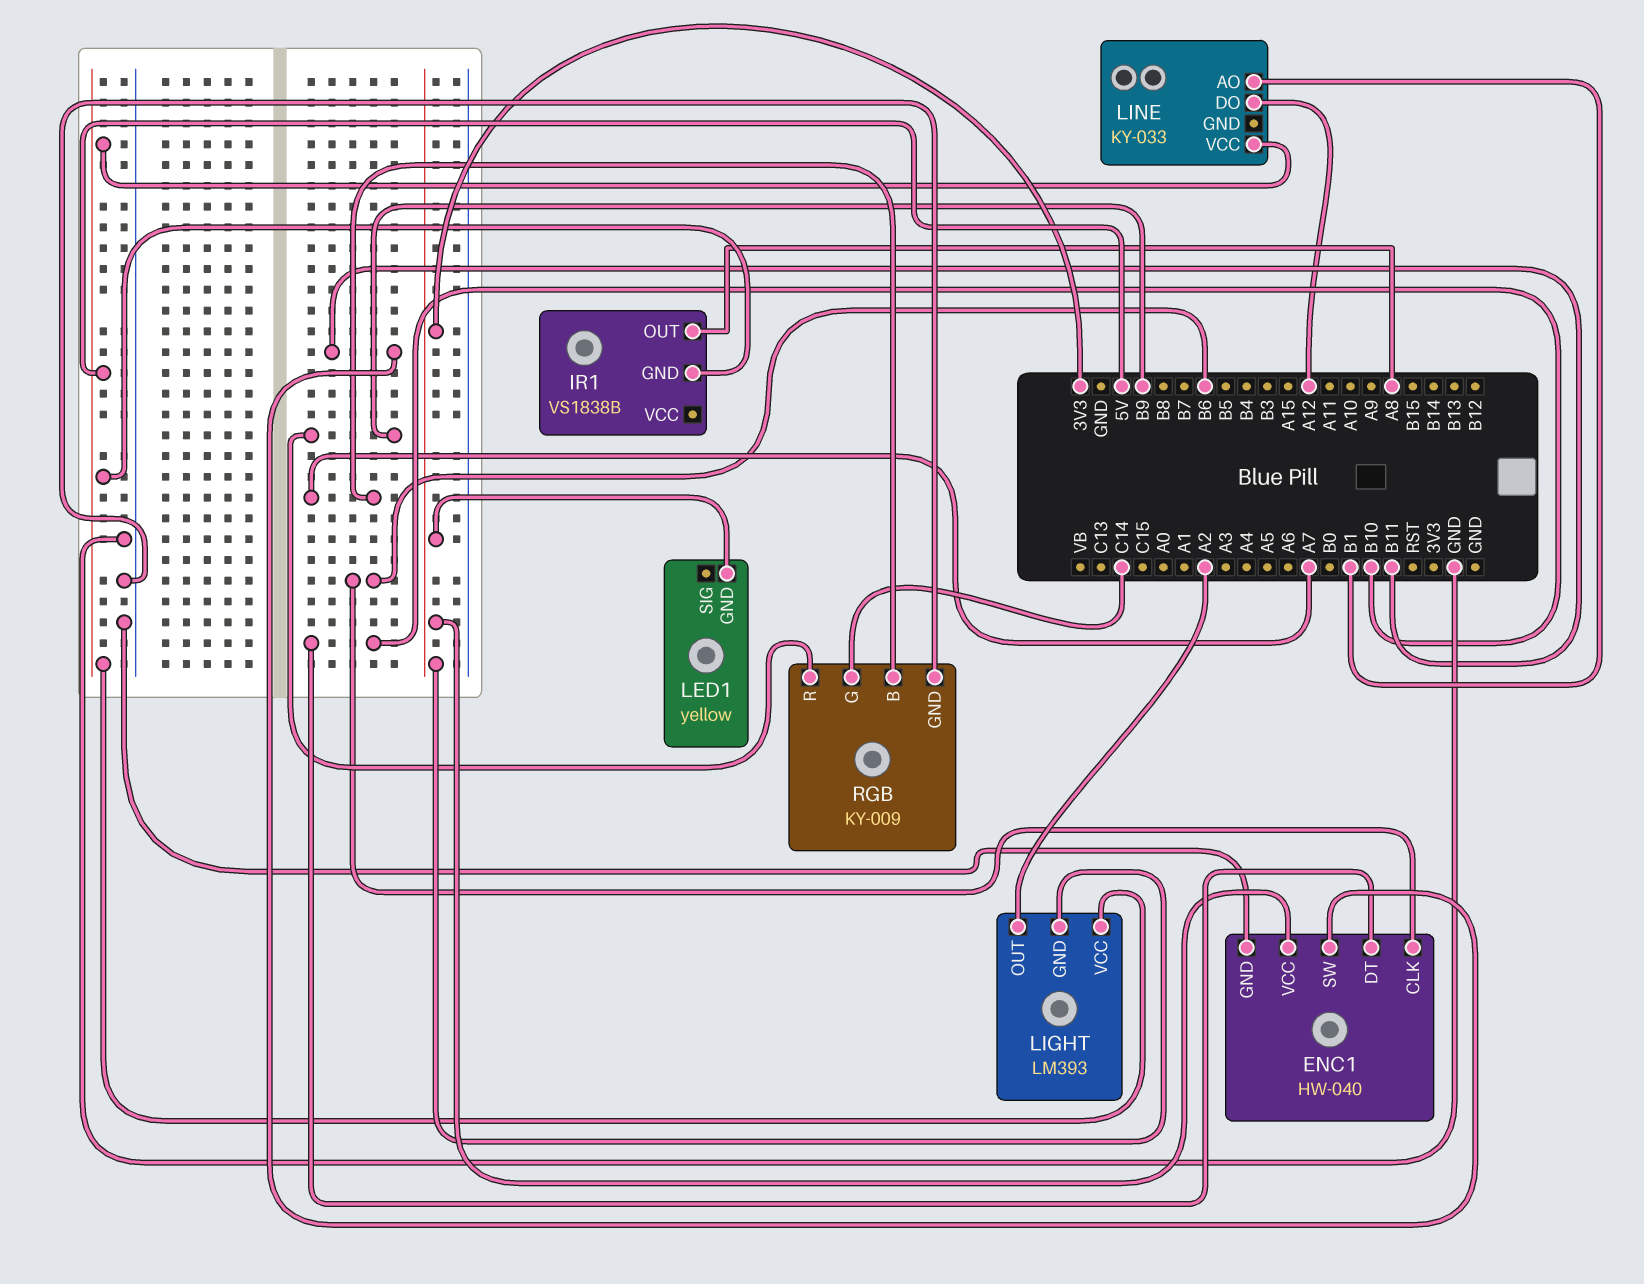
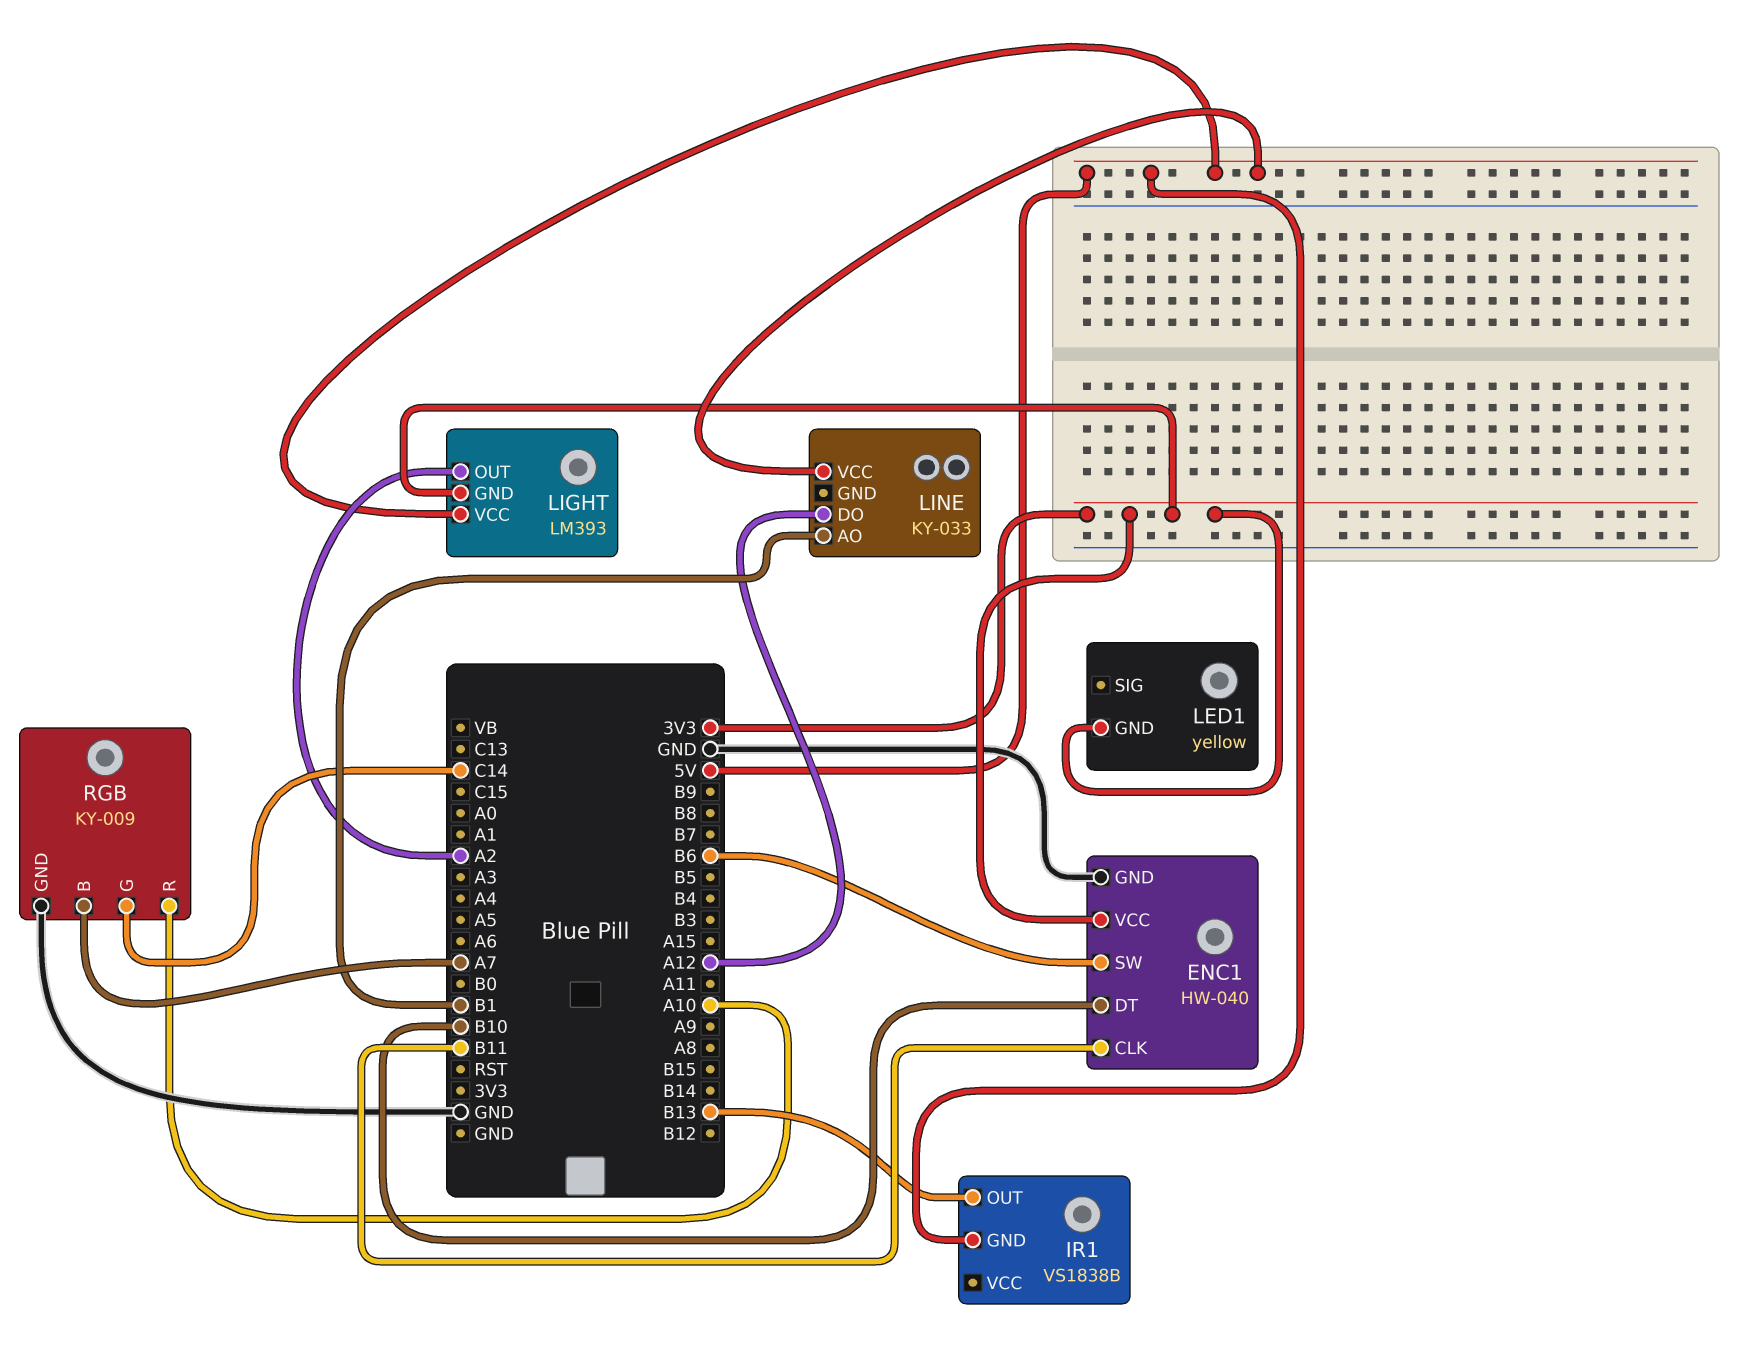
ENC1 pin CLK: B6 -> B11
ENC1 pin SW: B11 -> B6
IR1 pin OUT: A8 -> B13
RGB pin R: B9 -> A10

